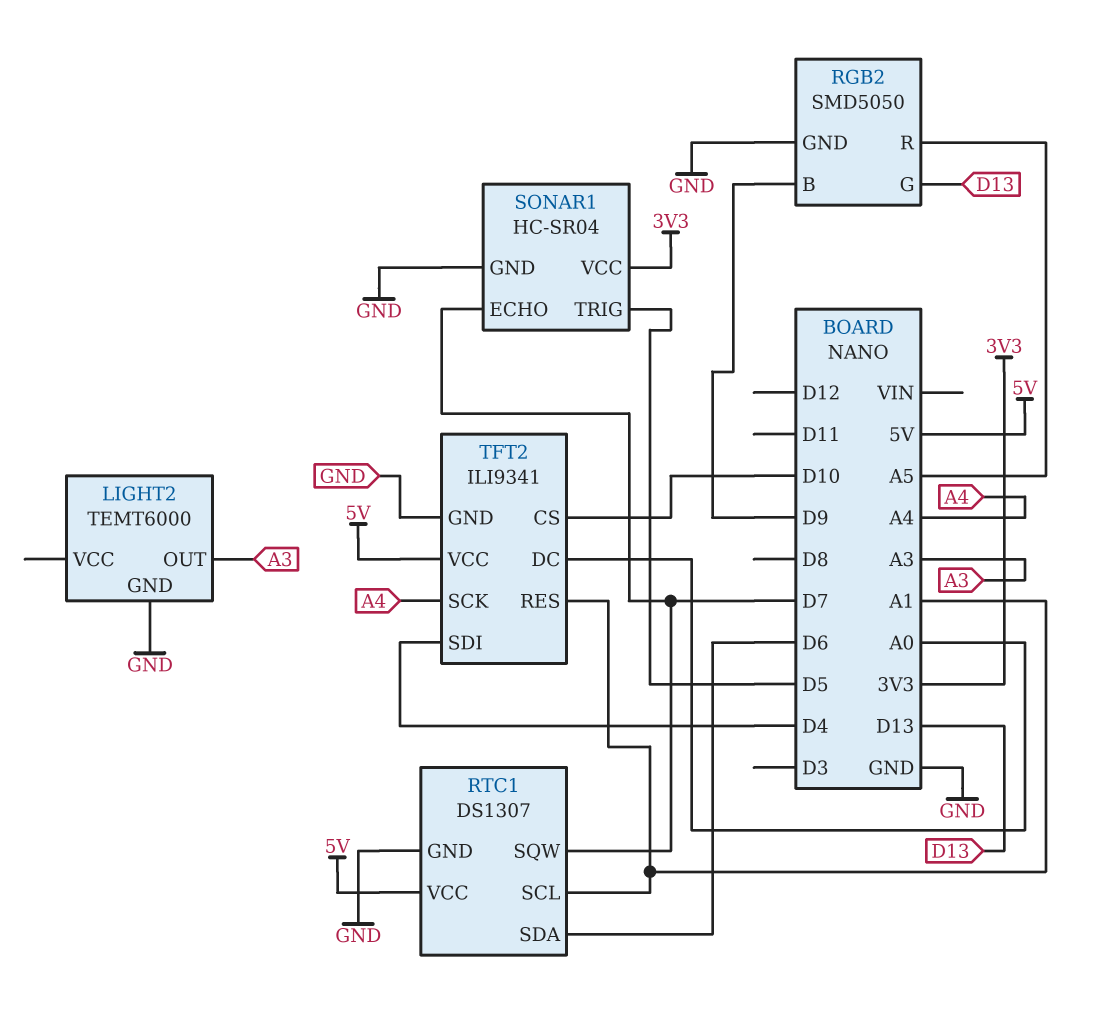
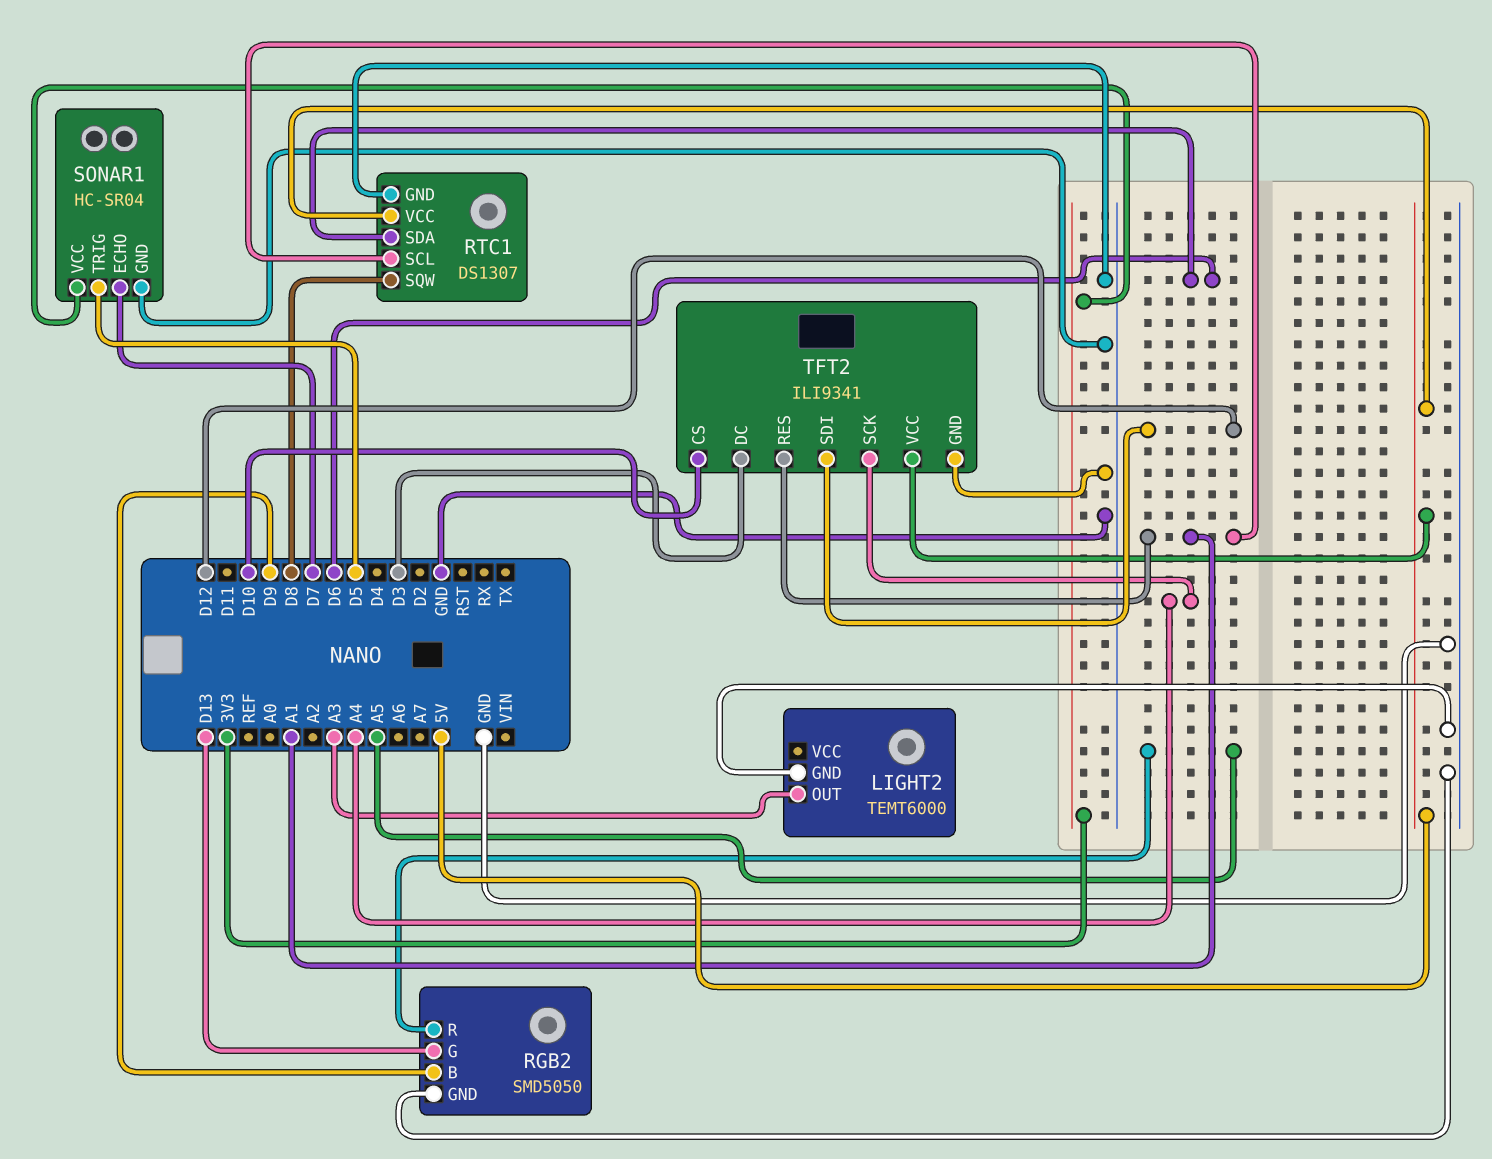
RTC1 pin SQW: D7 -> D8
TFT2 pin DC: A0 -> D3
TFT2 pin SDI: D4 -> D12

